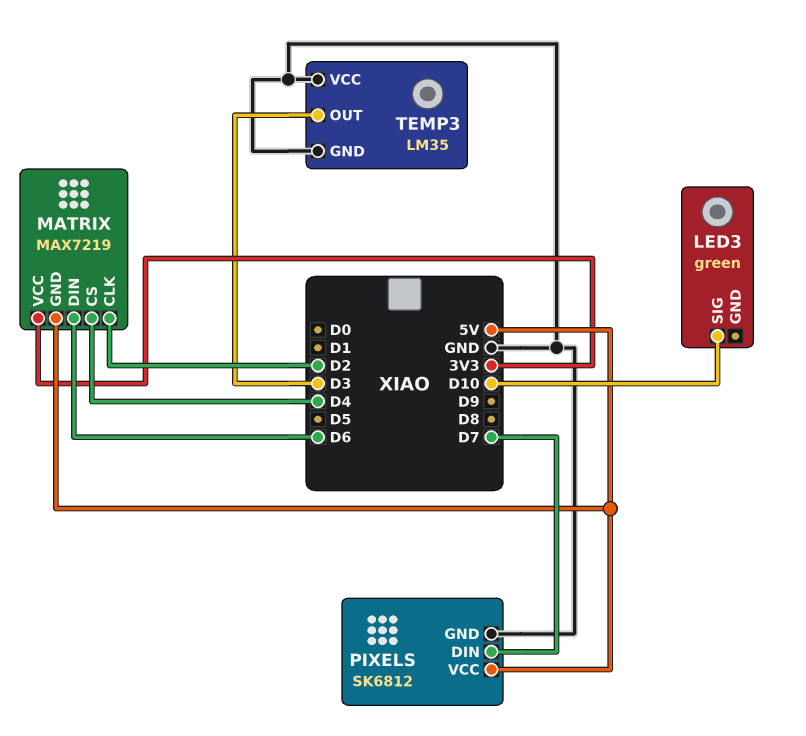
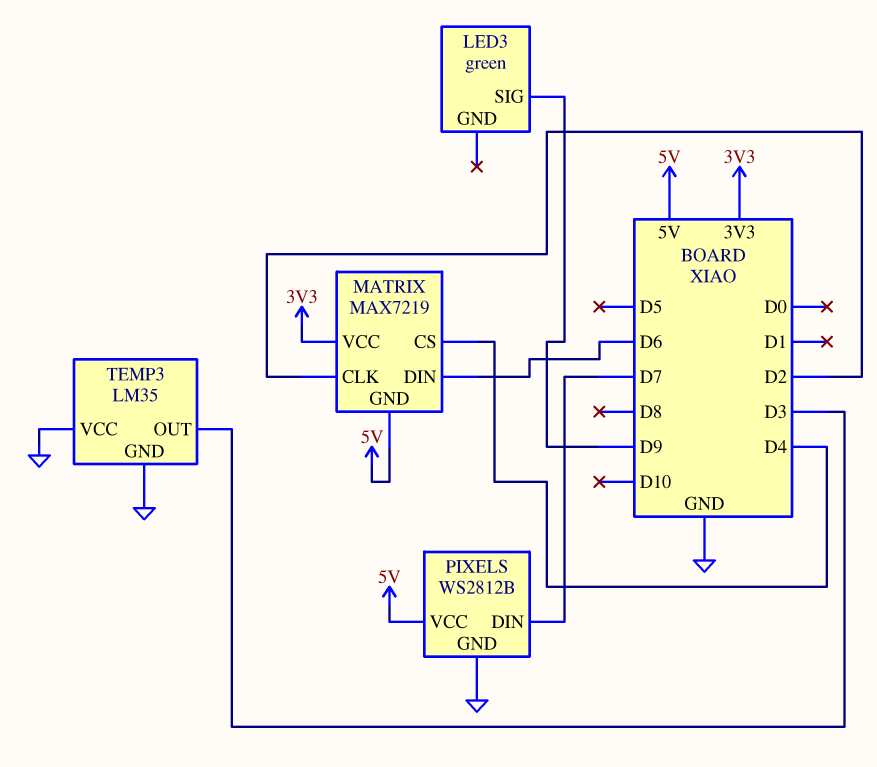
LED3 pin SIG: D10 -> D9
PIXELS: SK6812 -> WS2812B

